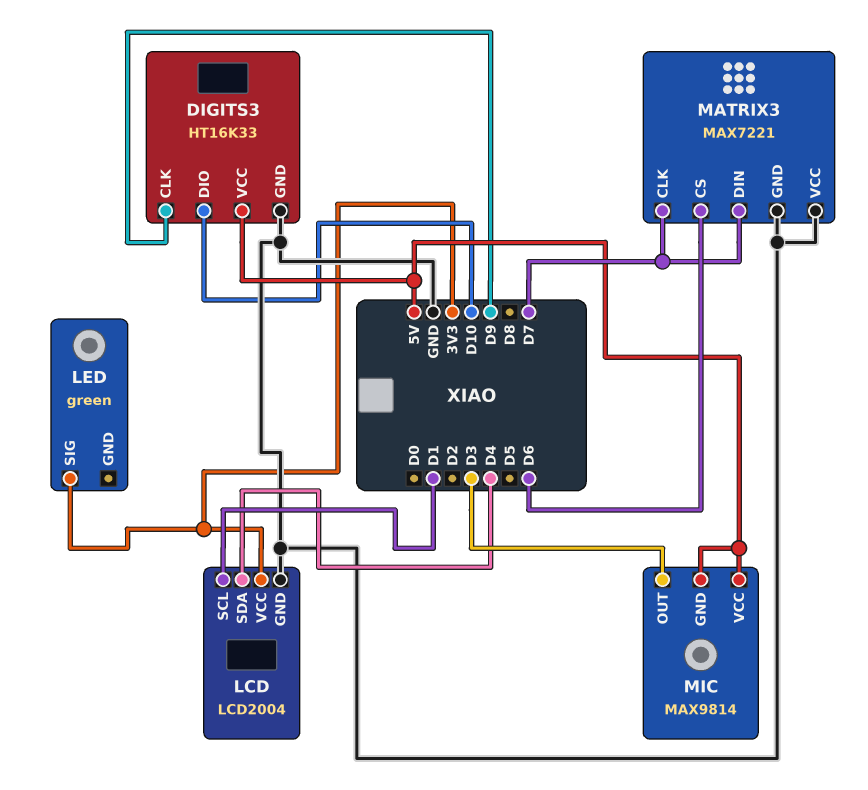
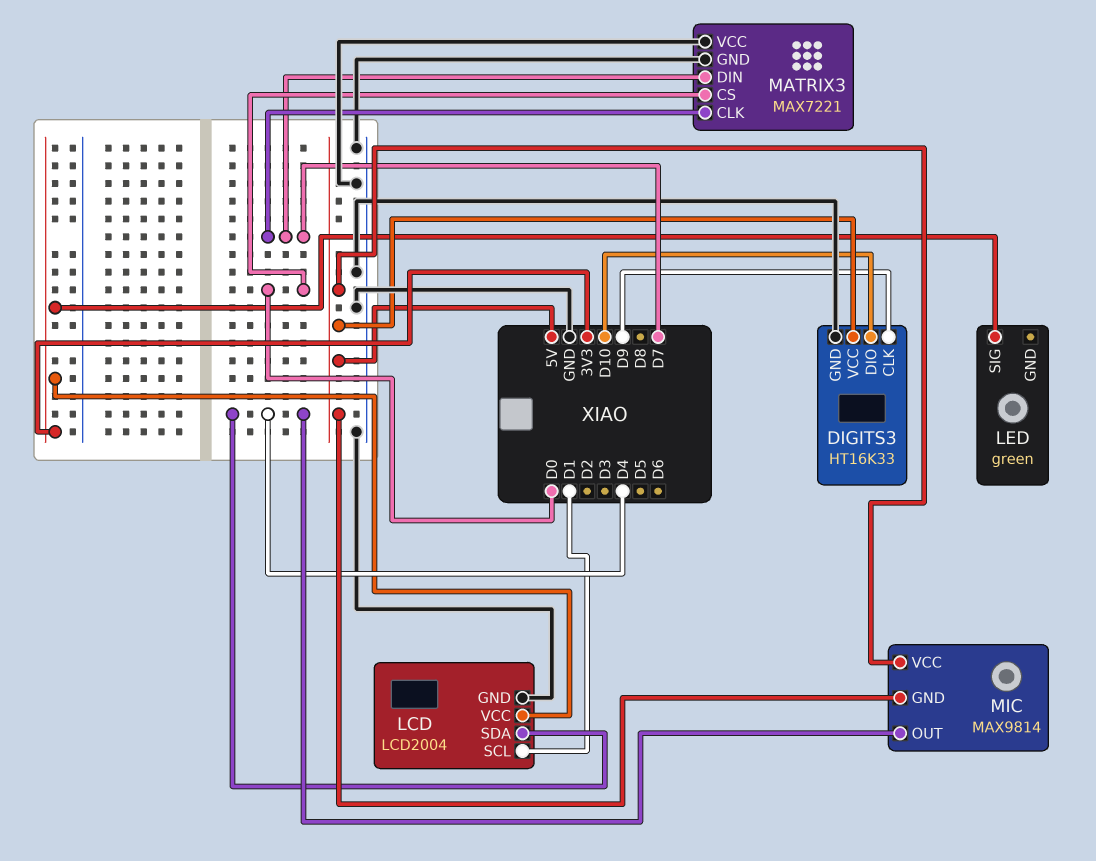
MATRIX3 pin CS: D6 -> D0
MIC pin OUT: D3 -> D4

